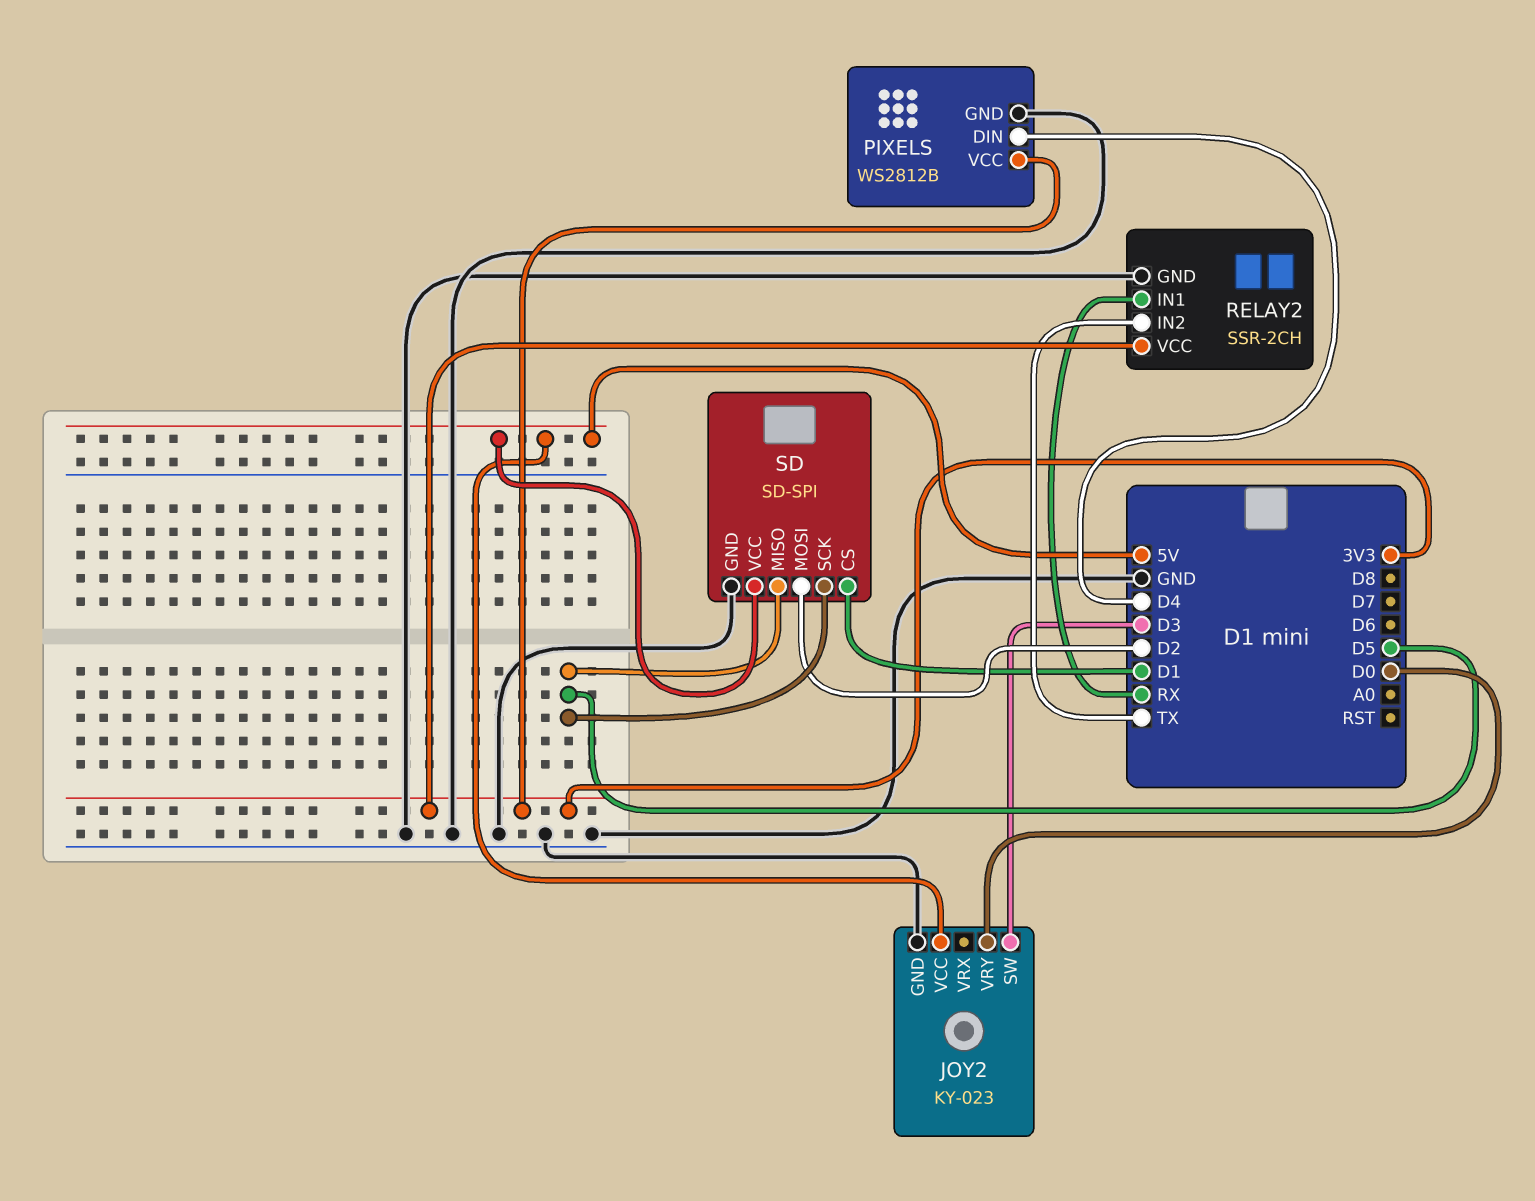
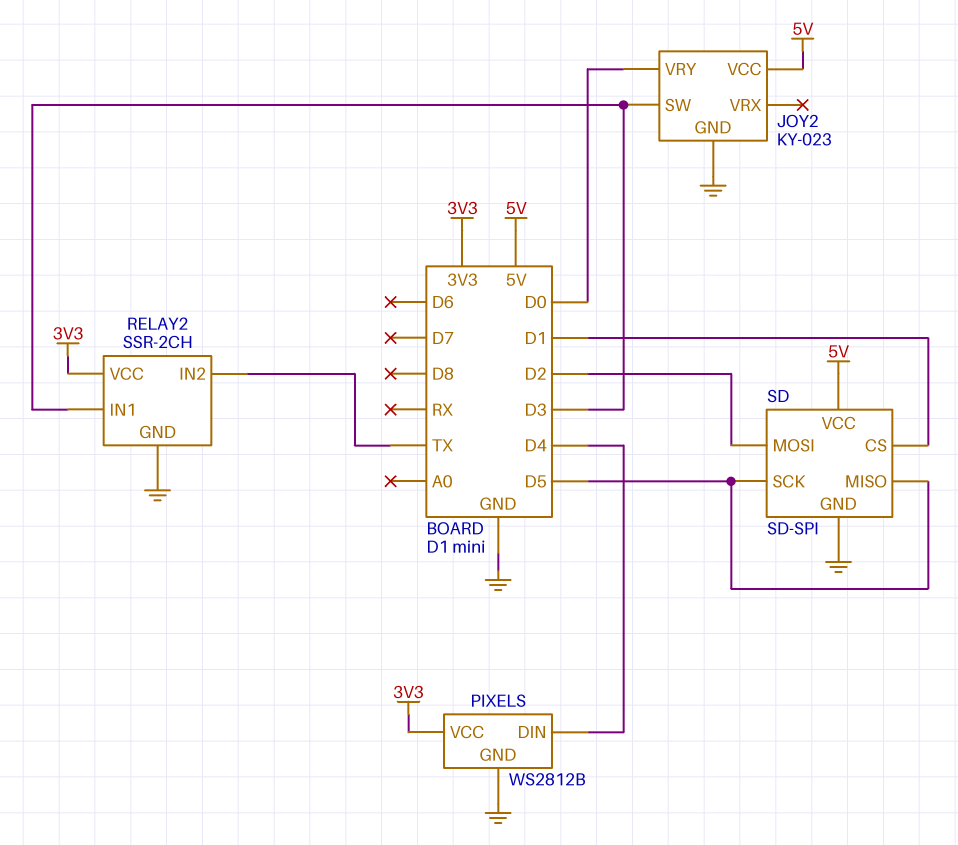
RELAY2 pin IN1: RX -> D3

